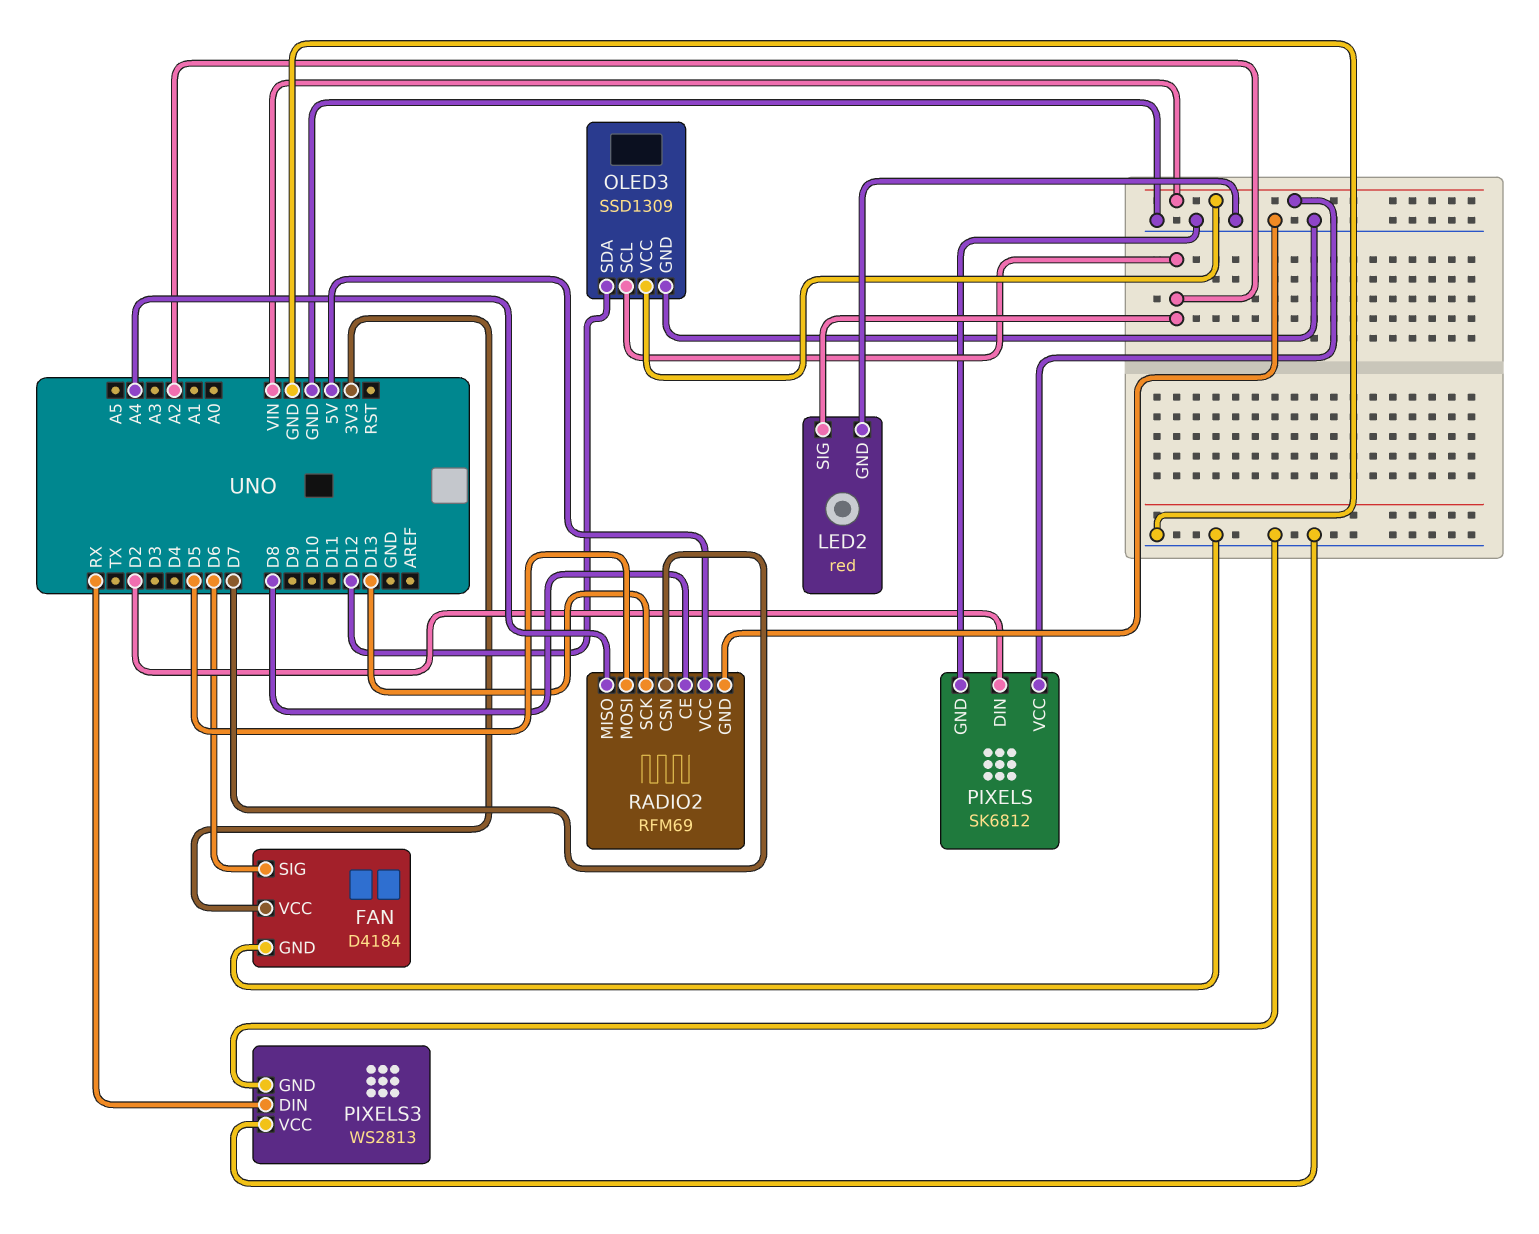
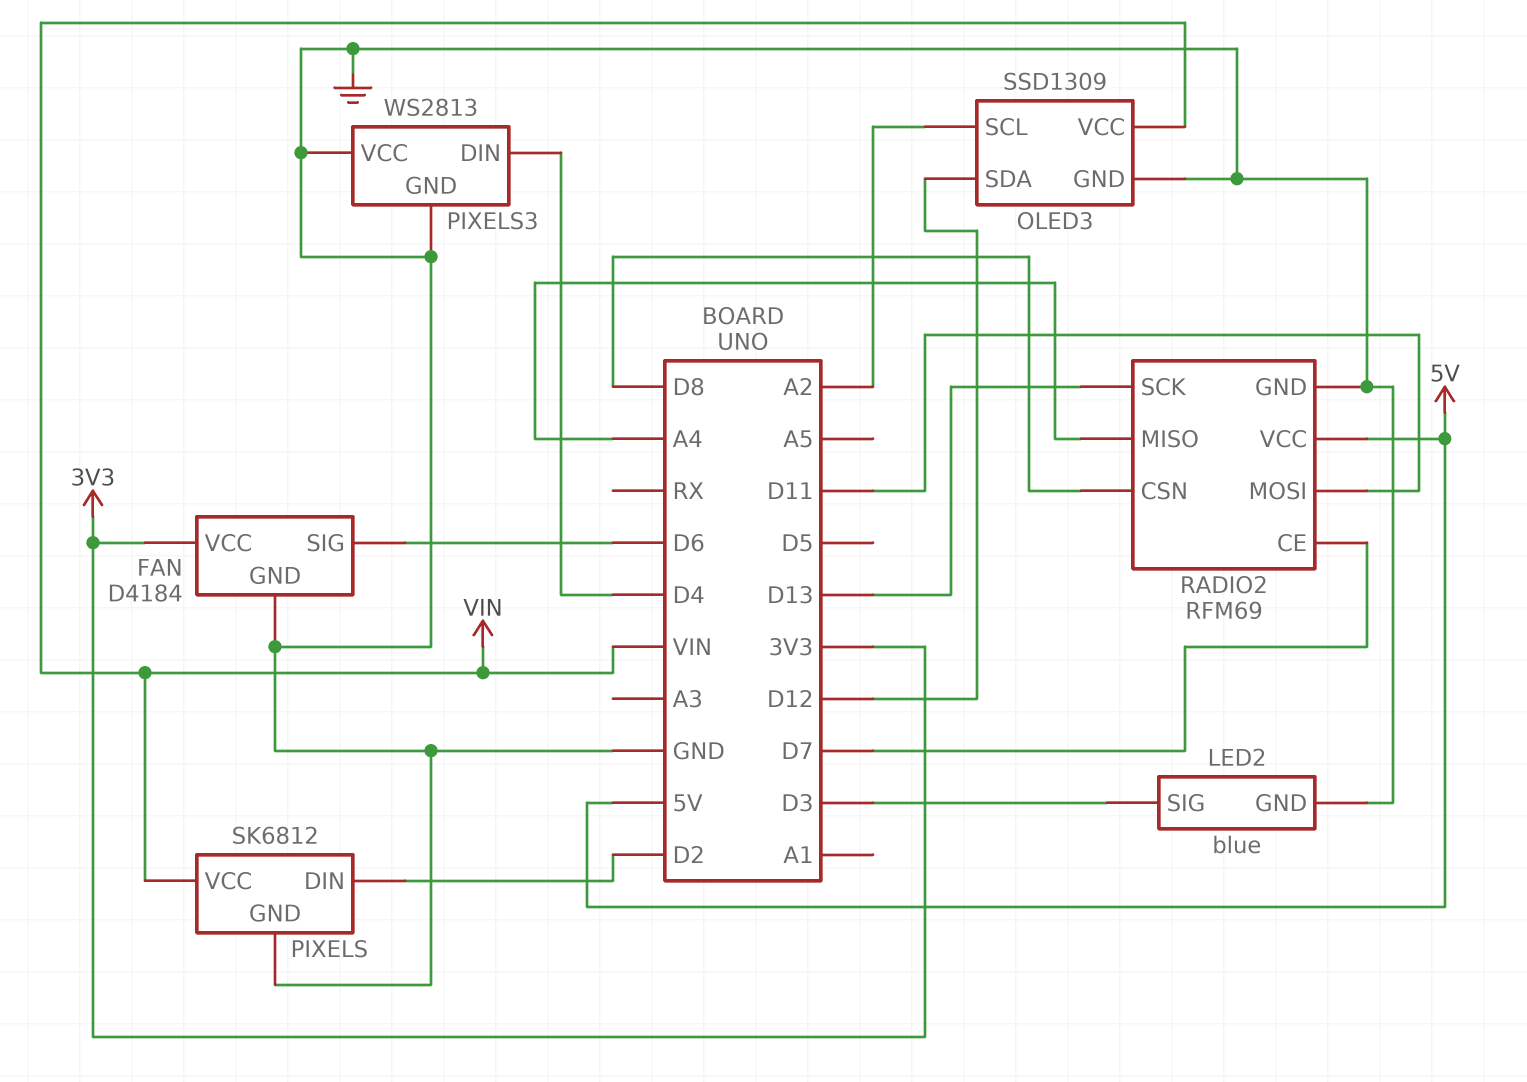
LED2: red -> blue
LED2 pin SIG: A2 -> D3
PIXELS3 pin DIN: RX -> D4
RADIO2 pin CE: D8 -> D7
RADIO2 pin CSN: D7 -> D8
RADIO2 pin MOSI: D5 -> D11

